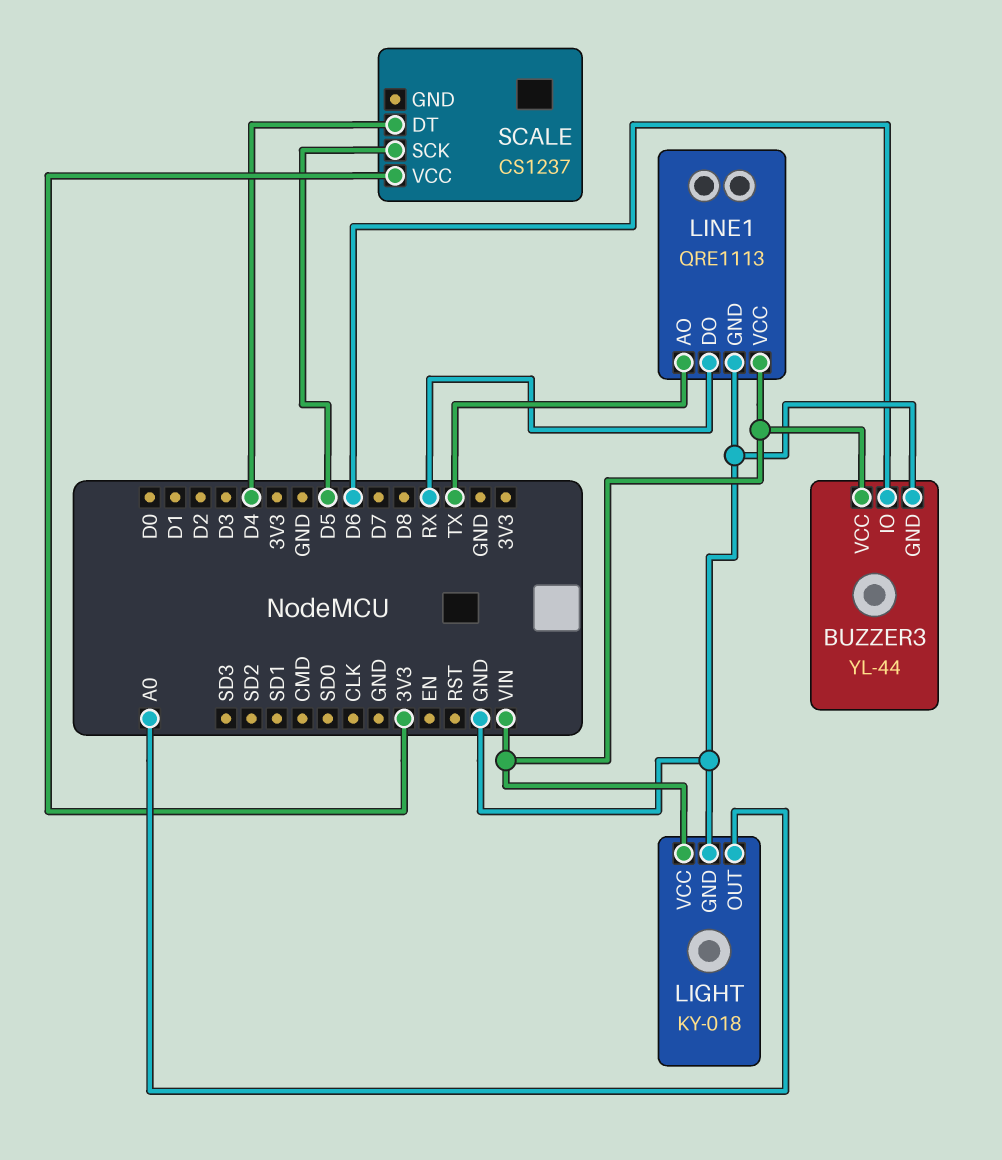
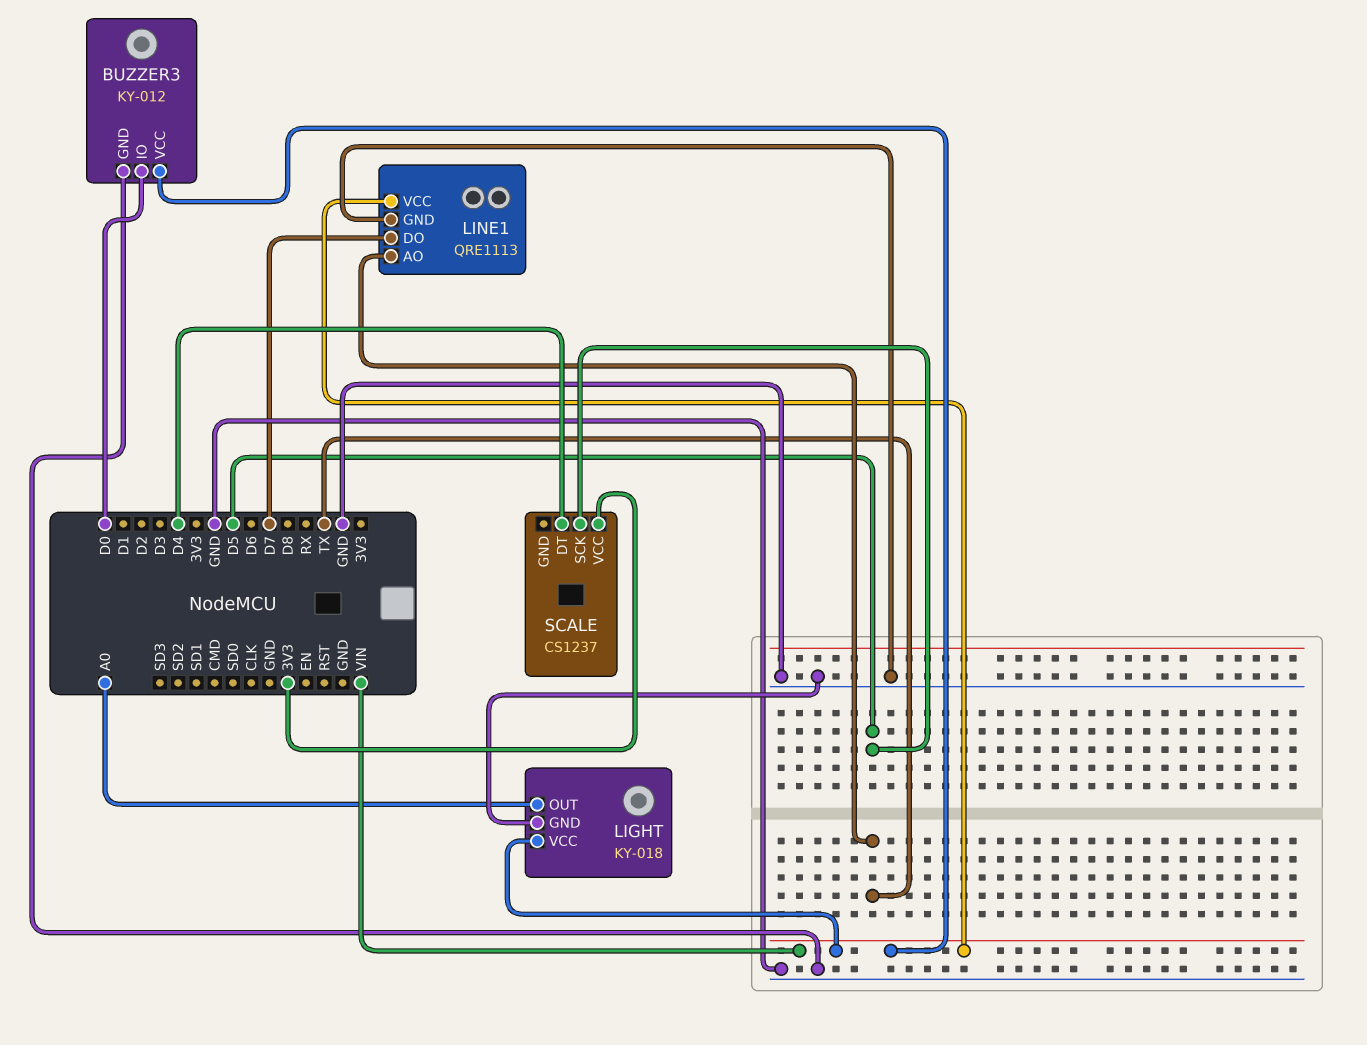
BUZZER3: YL-44 -> KY-012
BUZZER3 pin IO: D6 -> D0
LINE1 pin DO: RX -> D7

